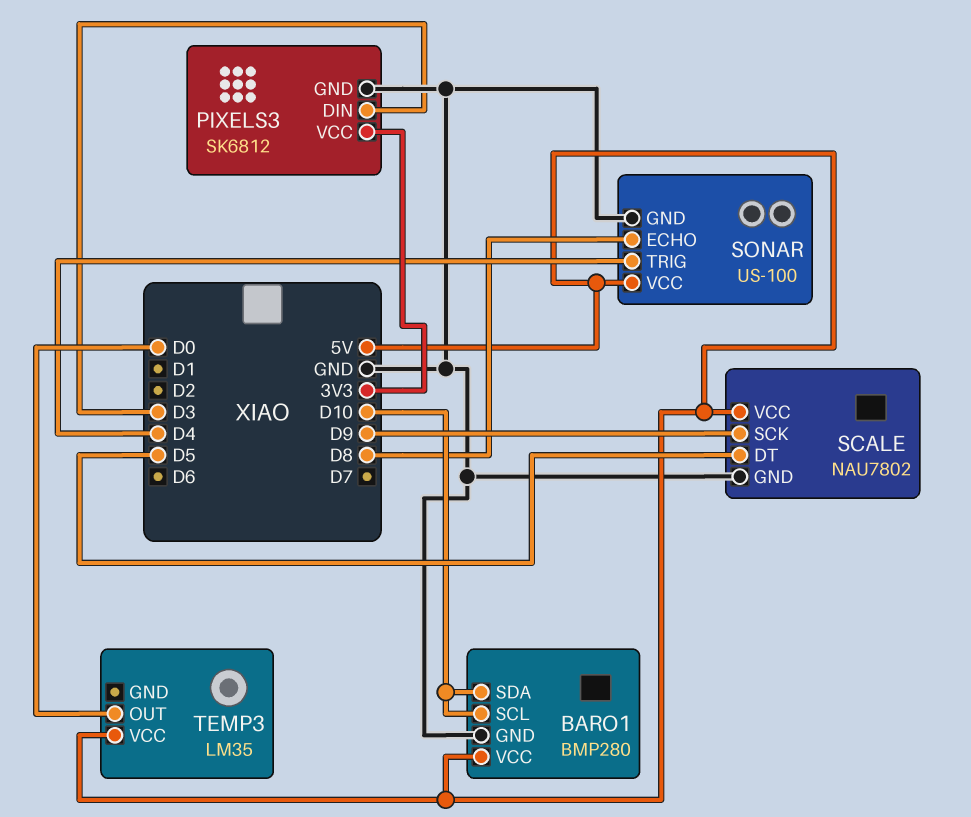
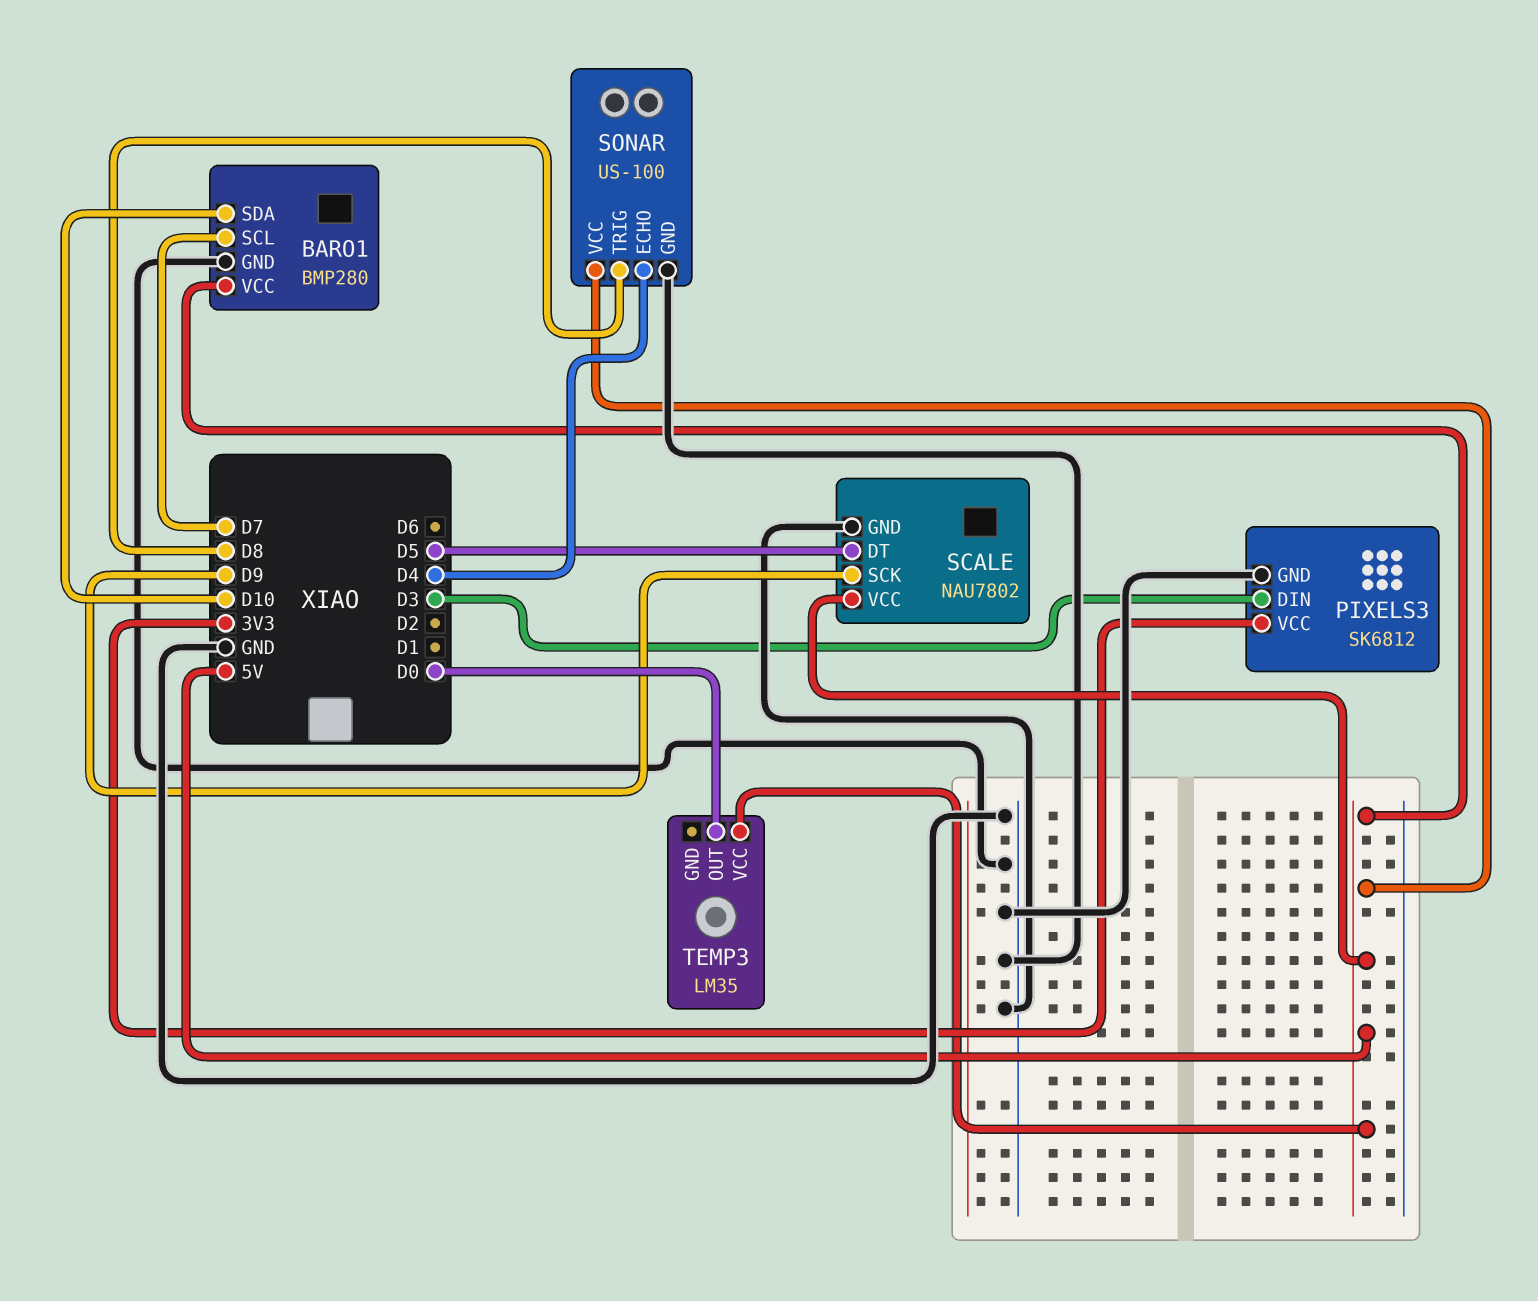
BARO1 pin SCL: D10 -> D7
SONAR pin ECHO: D8 -> D4
SONAR pin TRIG: D4 -> D8

